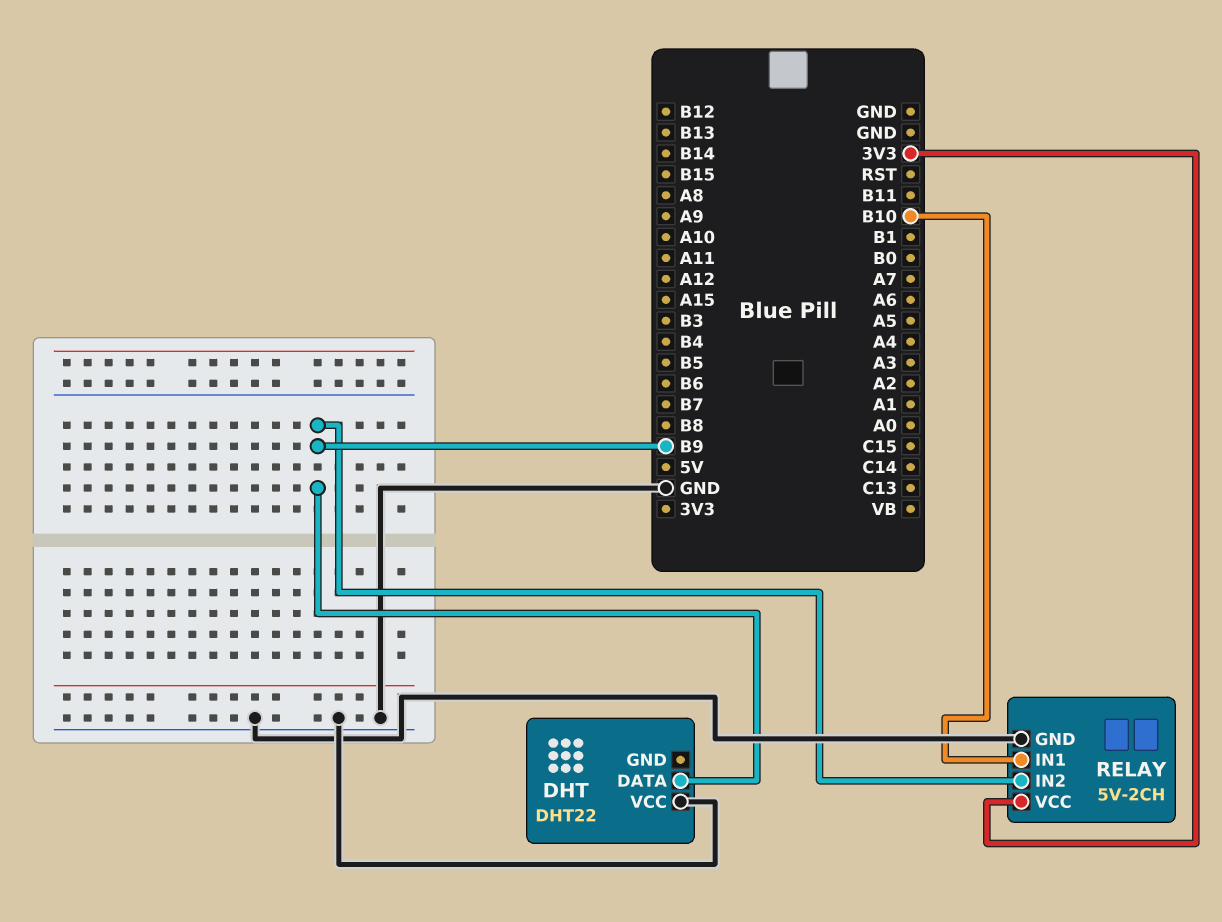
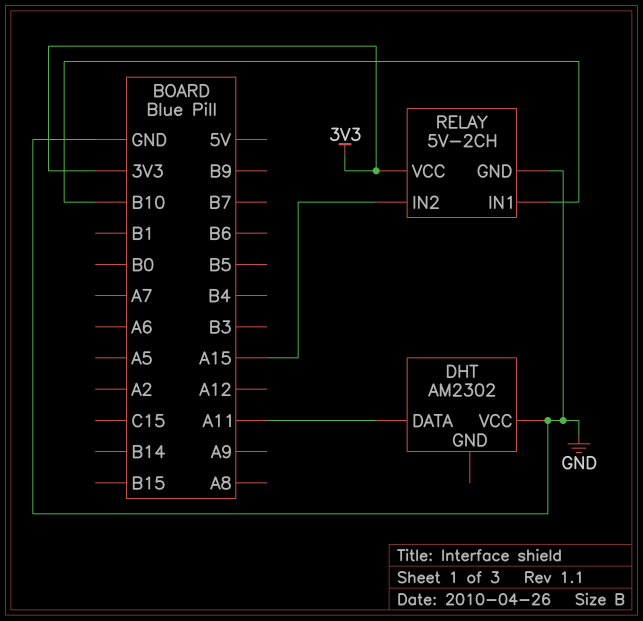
DHT: DHT22 -> AM2302
DHT pin DATA: B9 -> A11
RELAY pin IN2: B9 -> A15

